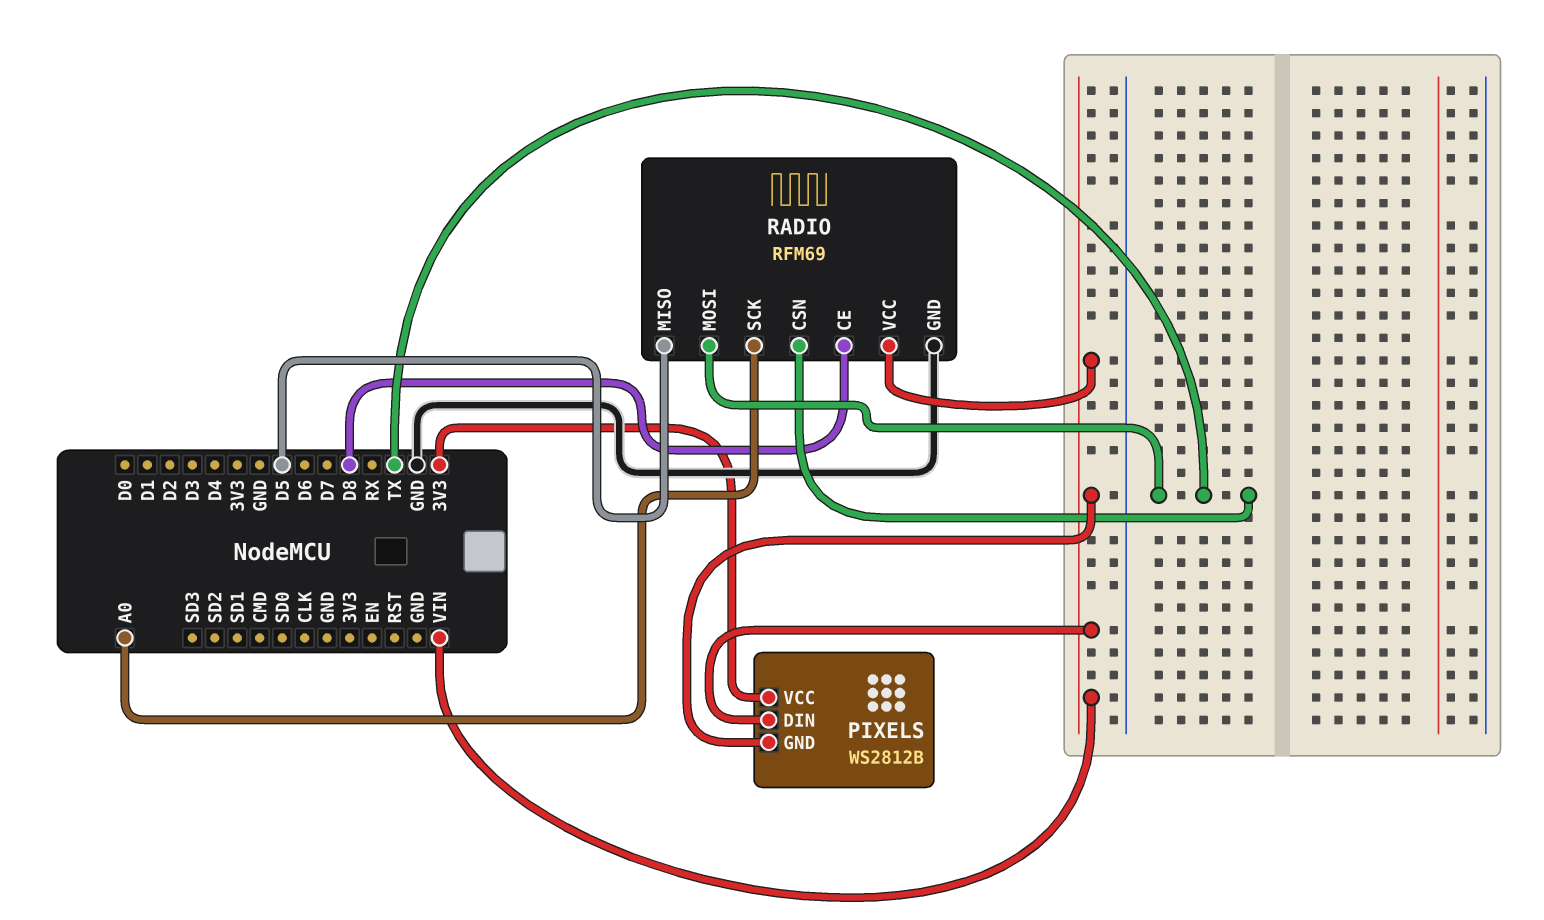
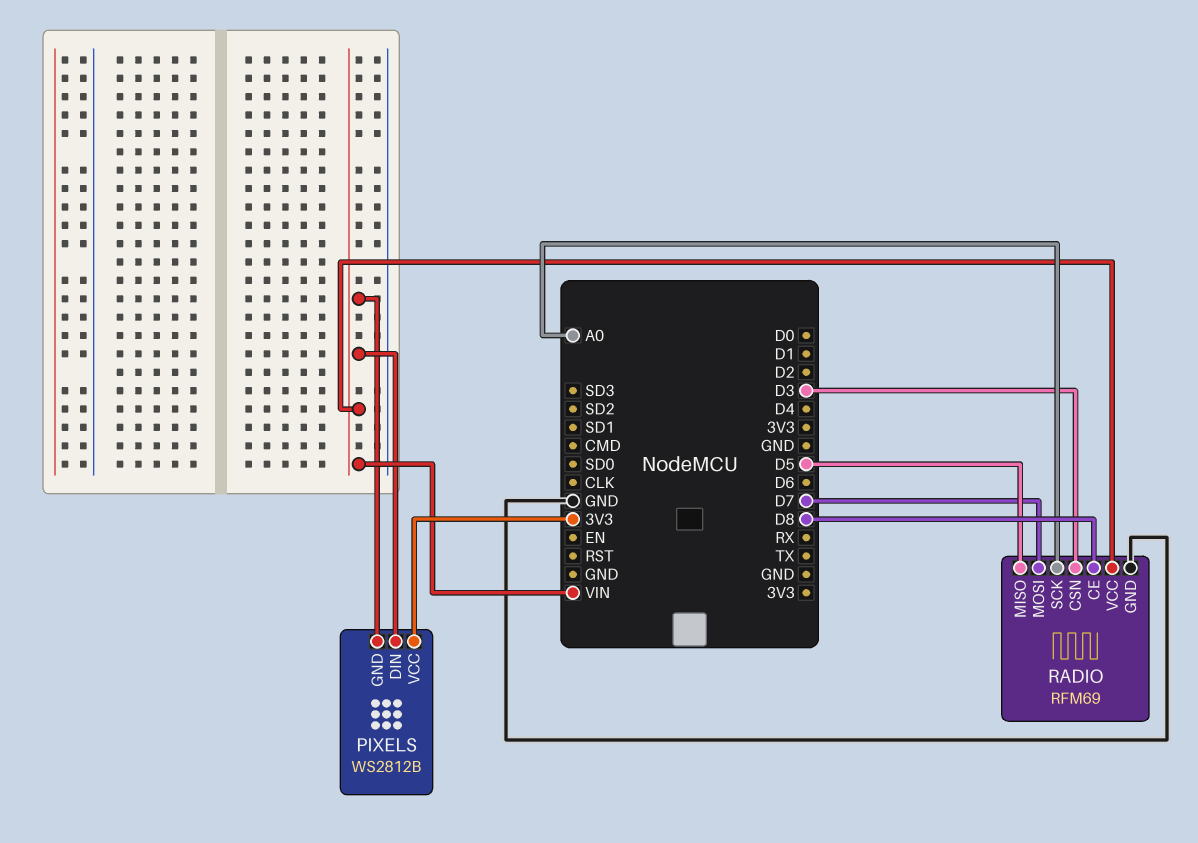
RADIO pin CSN: TX -> D3
RADIO pin MOSI: TX -> D7

